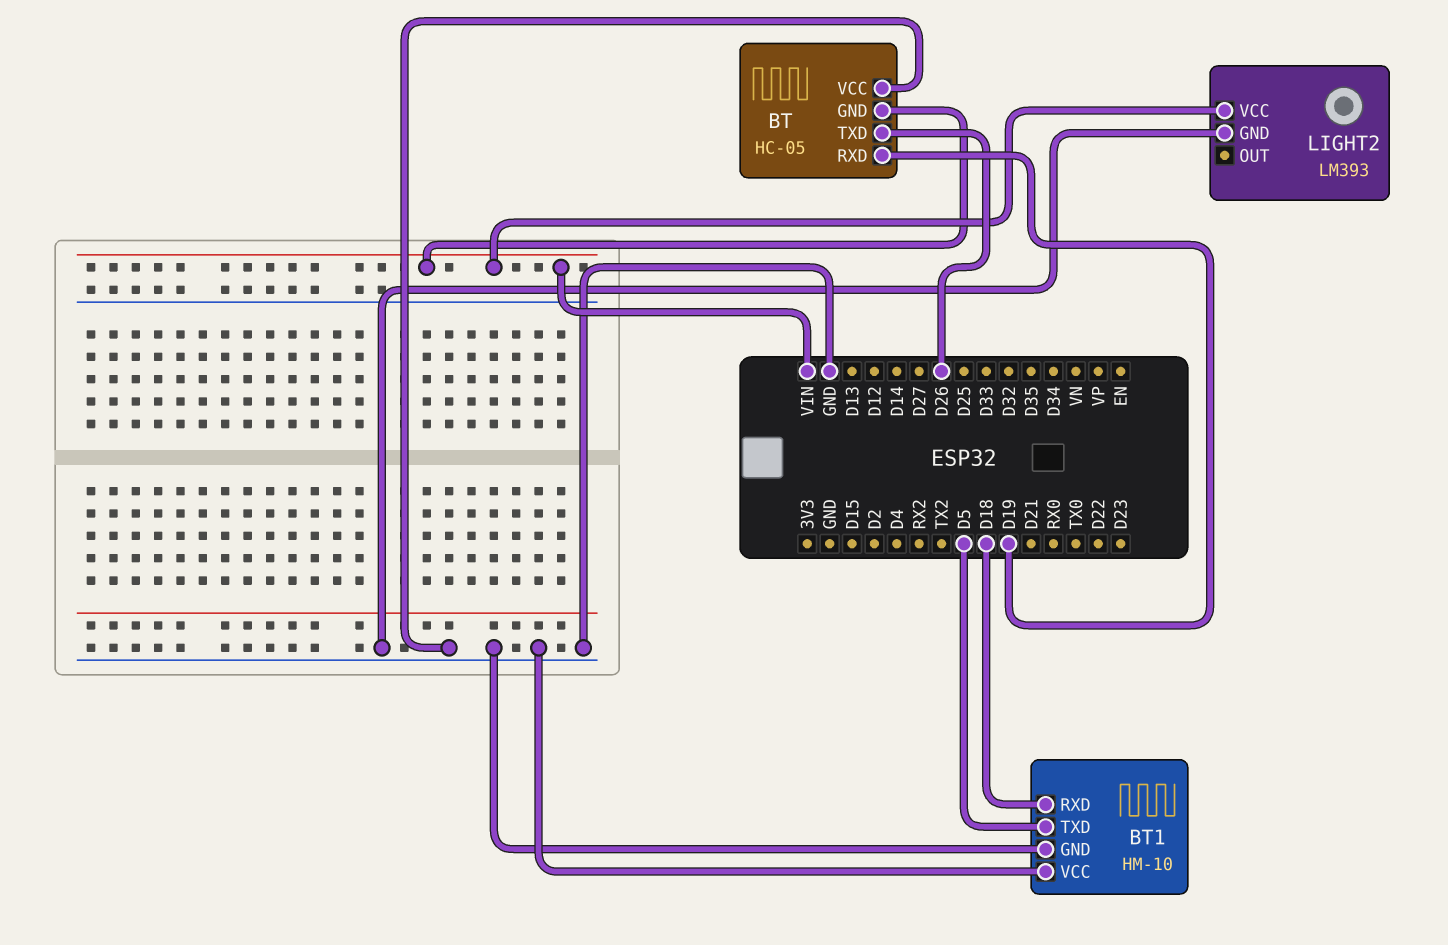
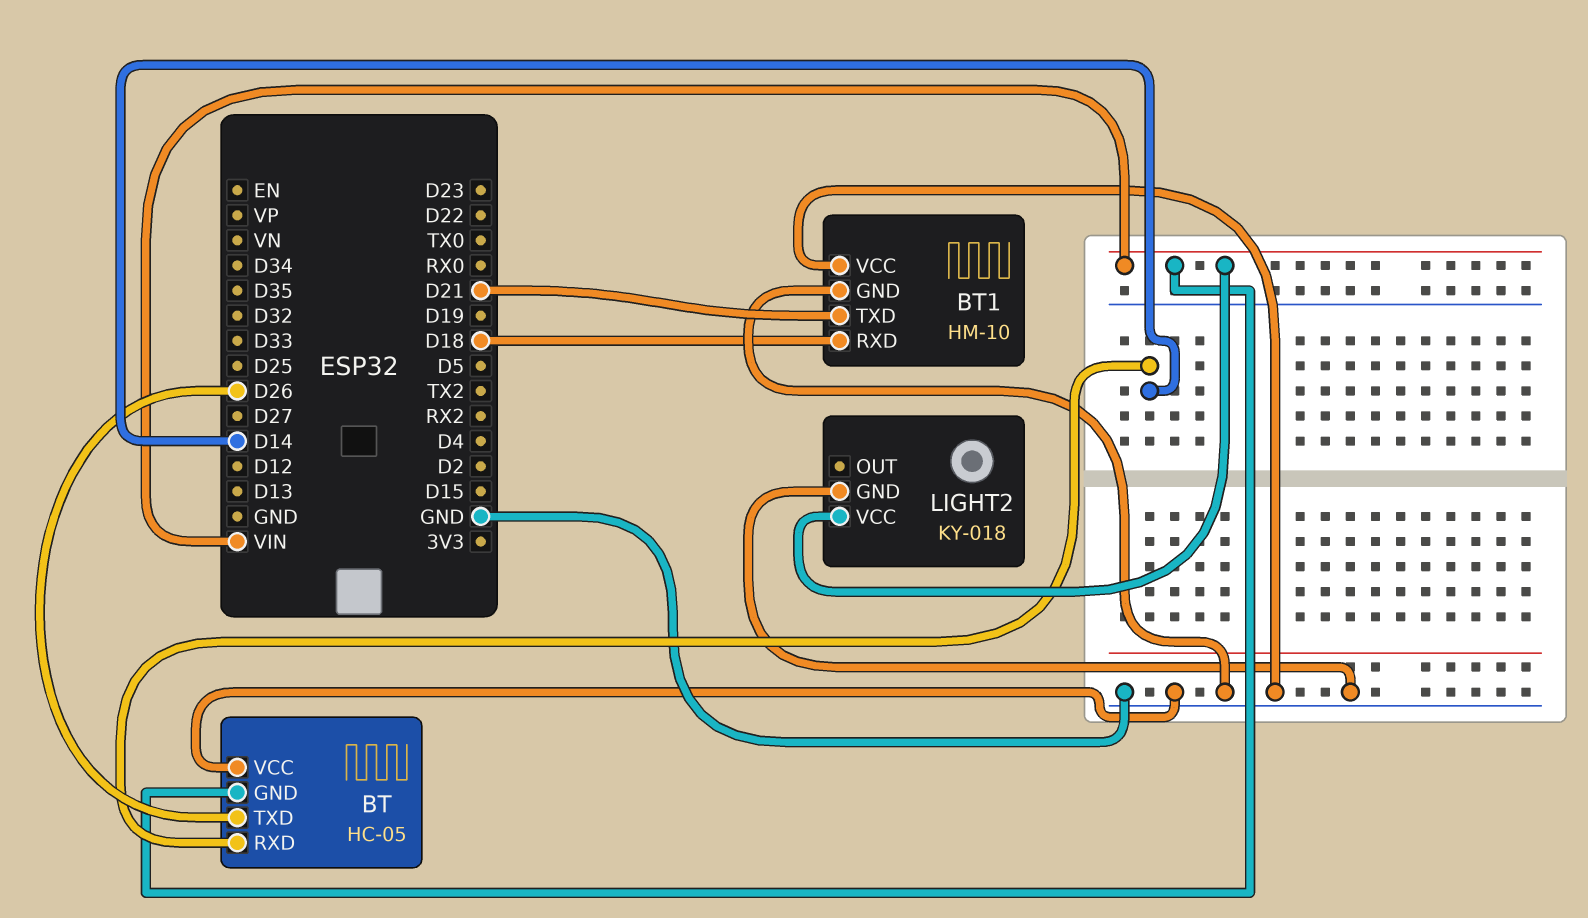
BT pin RXD: D19 -> D14
BT1 pin TXD: D5 -> D21
LIGHT2: LM393 -> KY-018

